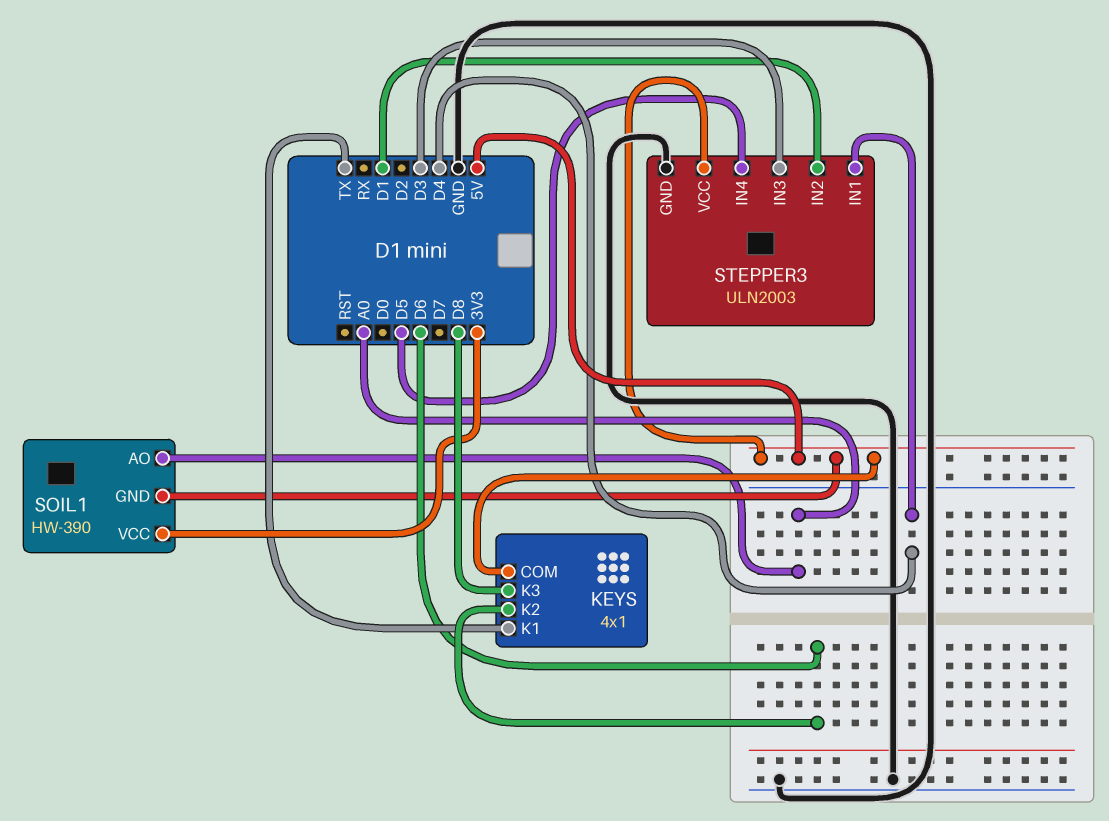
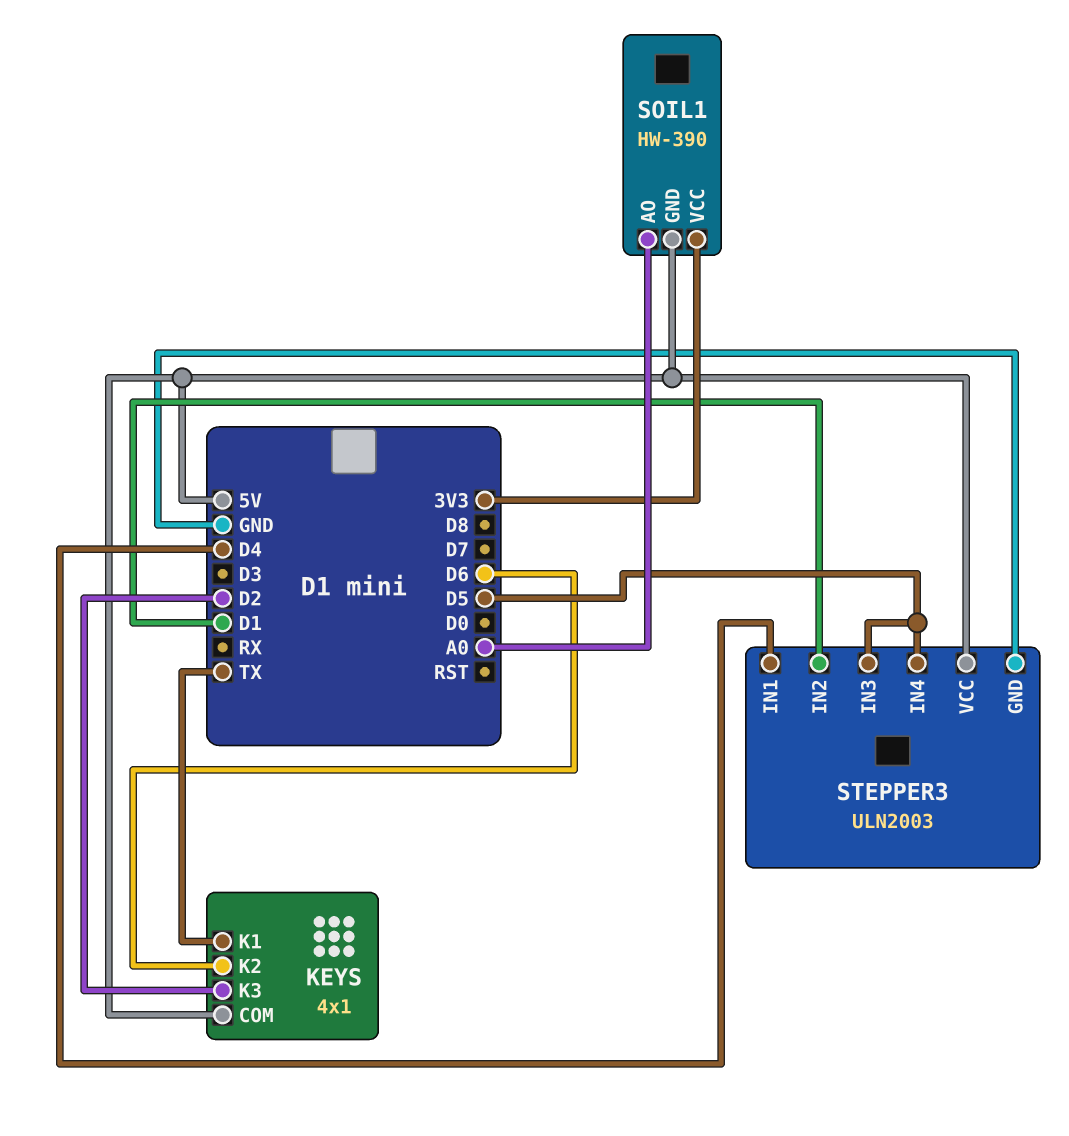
KEYS pin K3: D8 -> D2
STEPPER3 pin IN3: D3 -> D5

